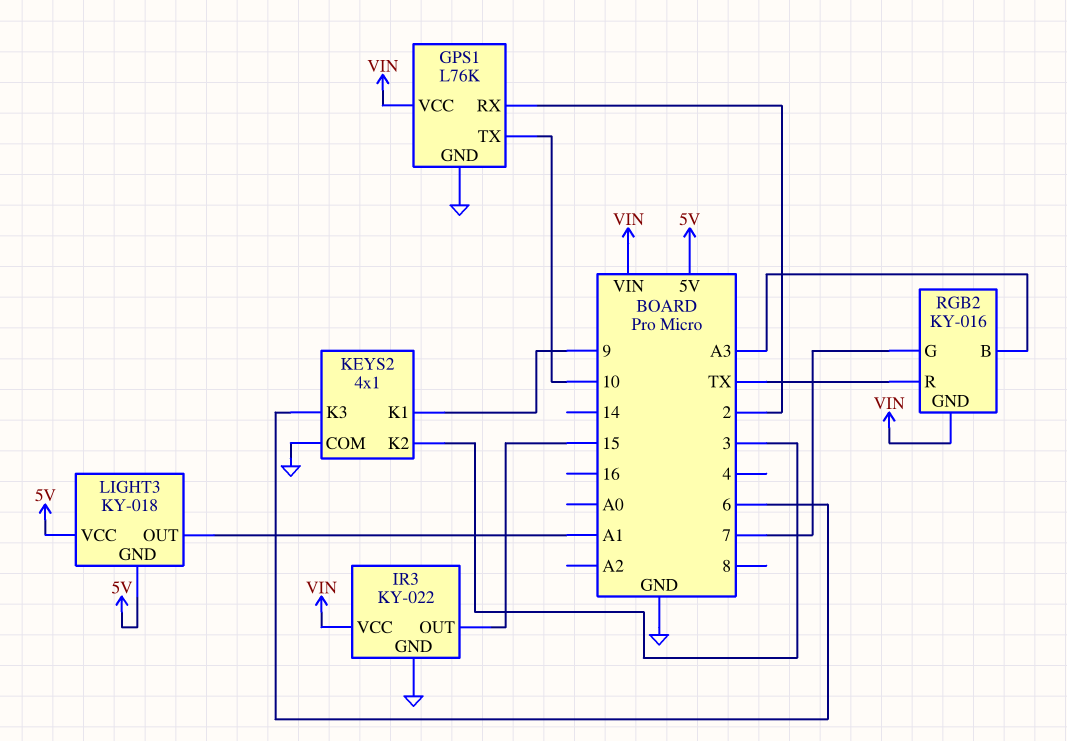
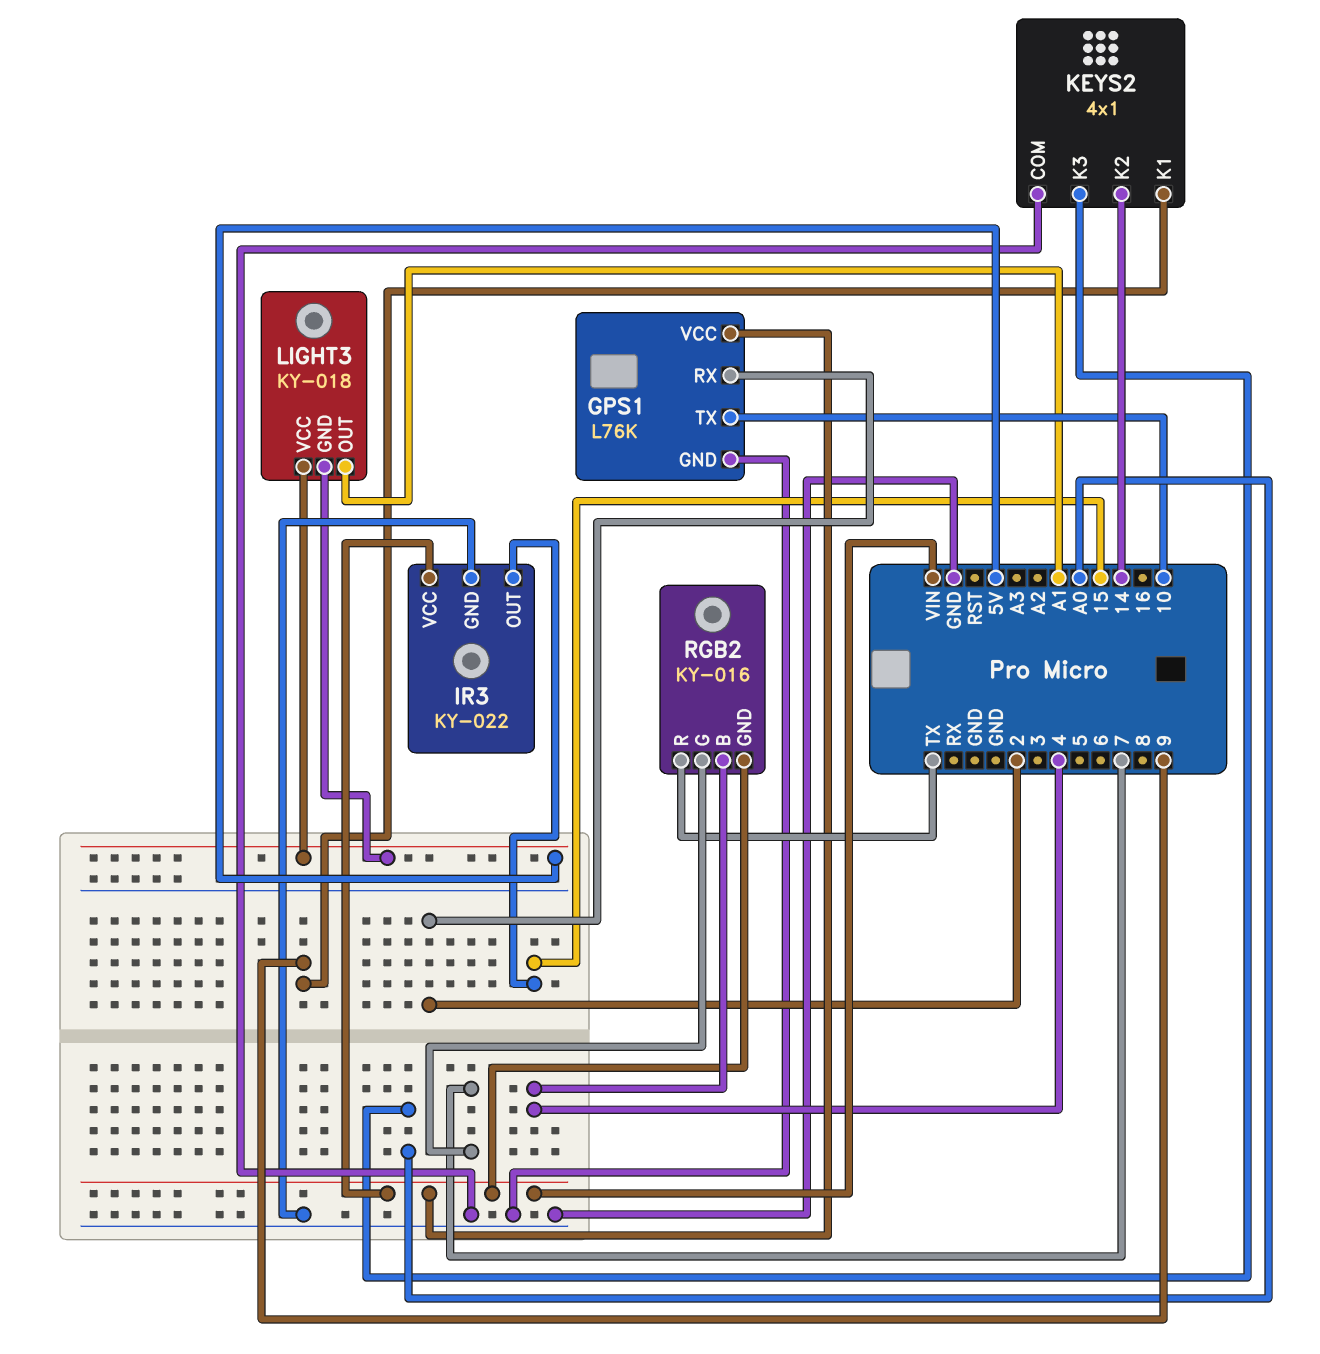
KEYS2 pin K2: 3 -> 14
KEYS2 pin K3: 6 -> A0
RGB2 pin B: A3 -> 4

